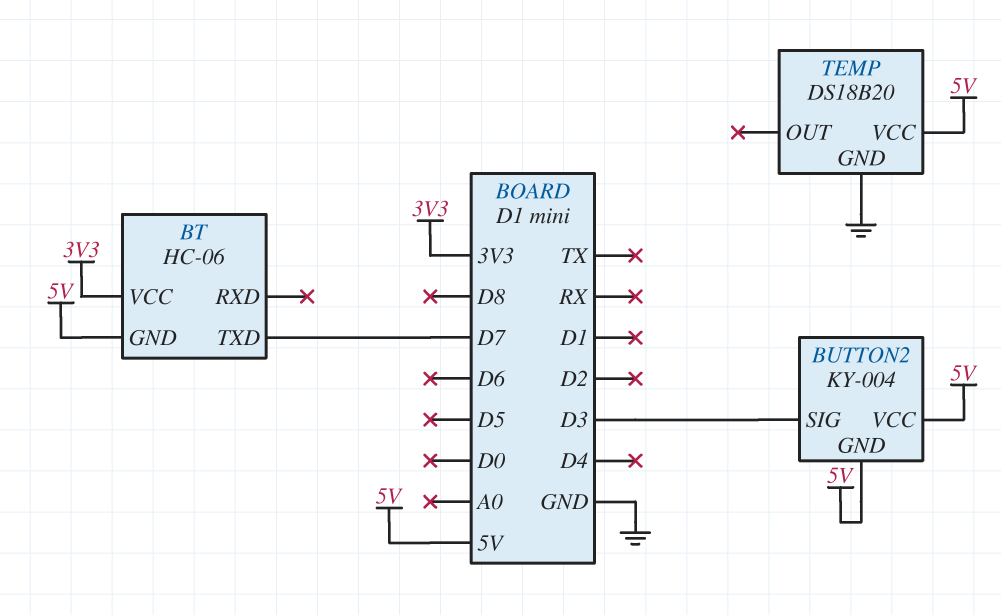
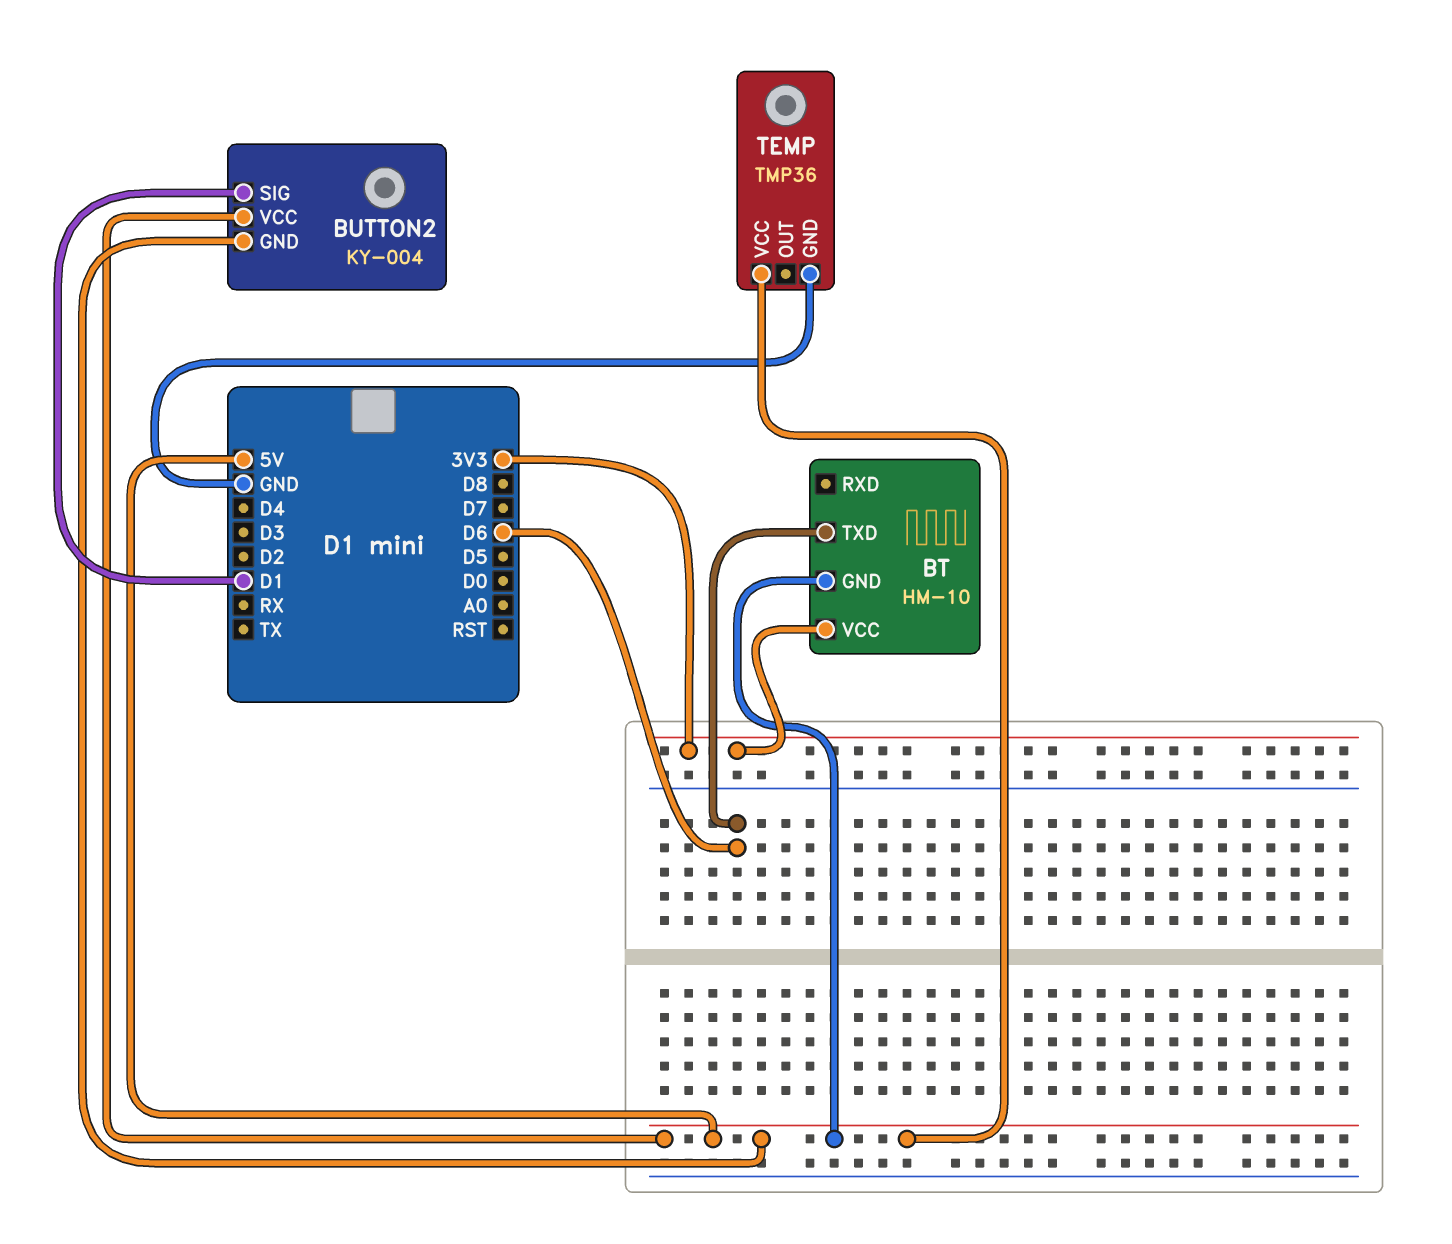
BT: HC-06 -> HM-10
BT pin TXD: D7 -> D6
BUTTON2 pin SIG: D3 -> D1
TEMP: DS18B20 -> TMP36

